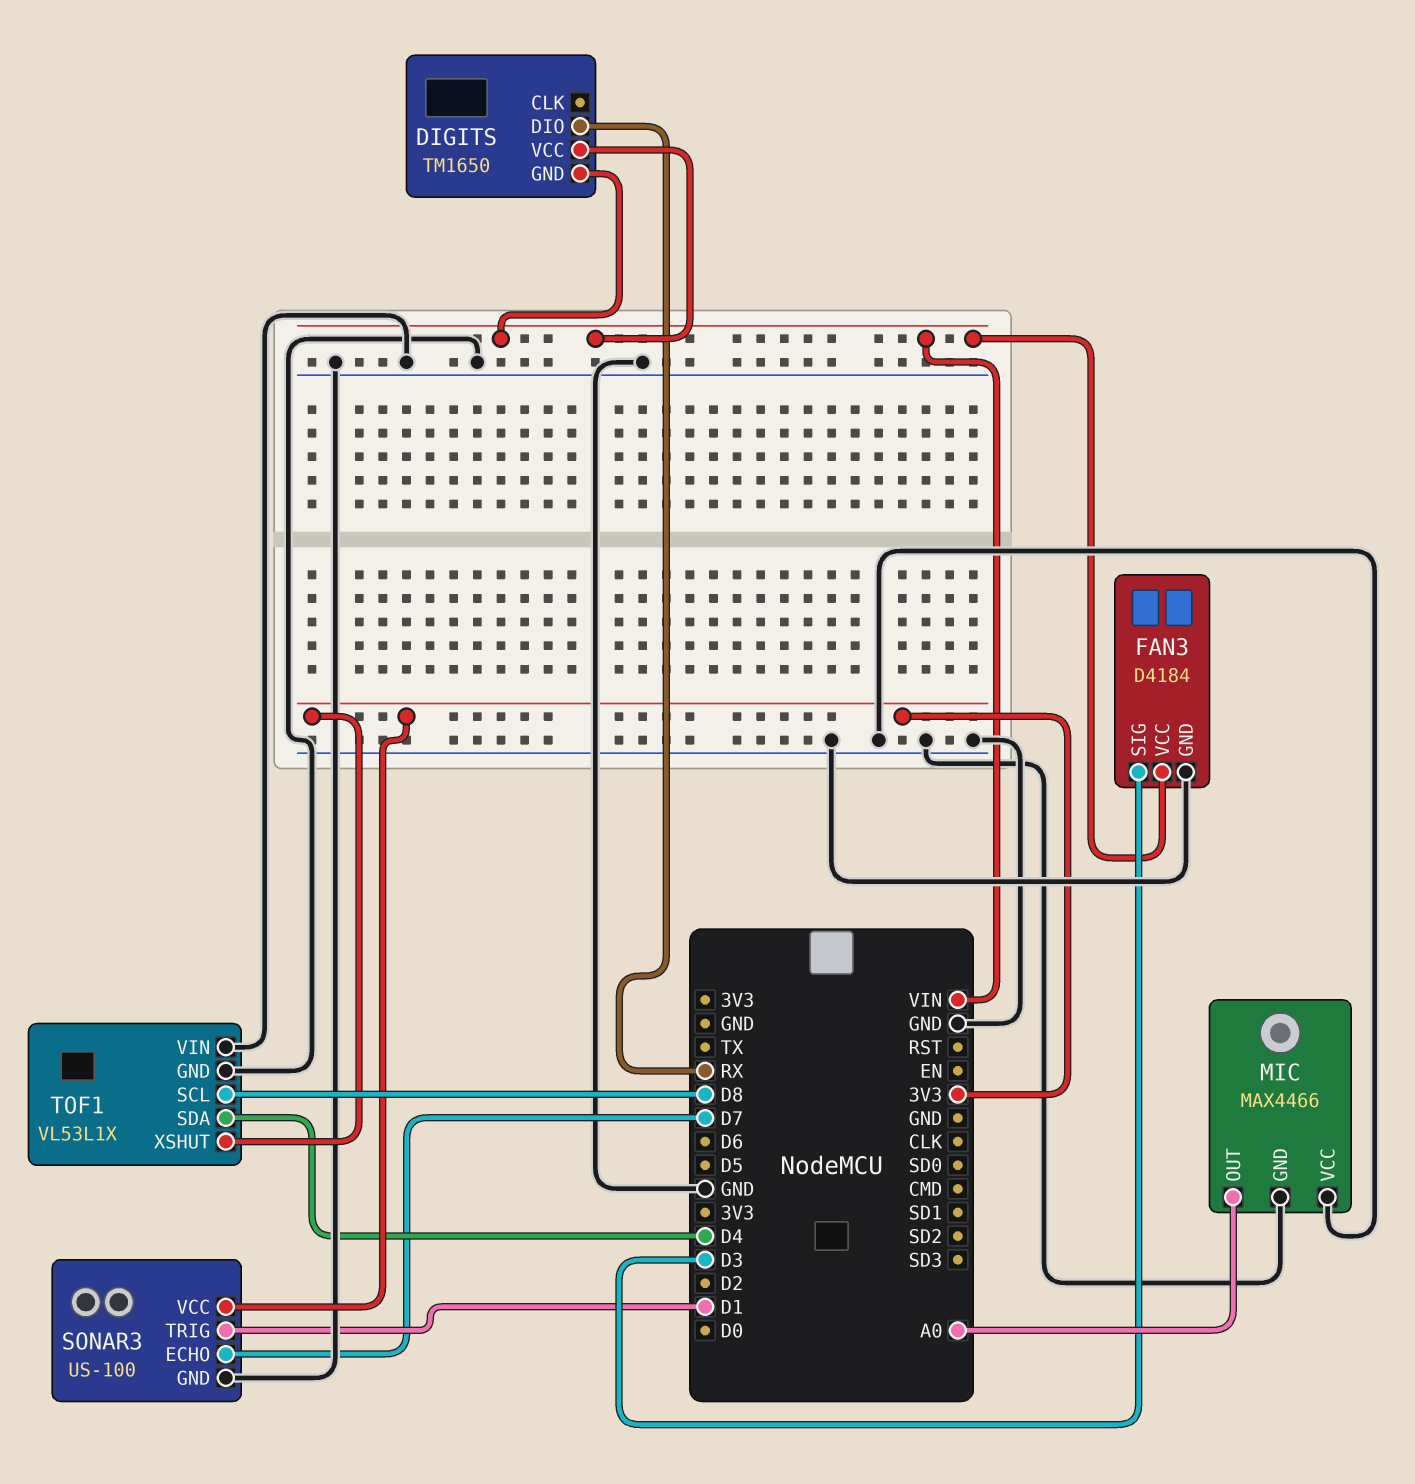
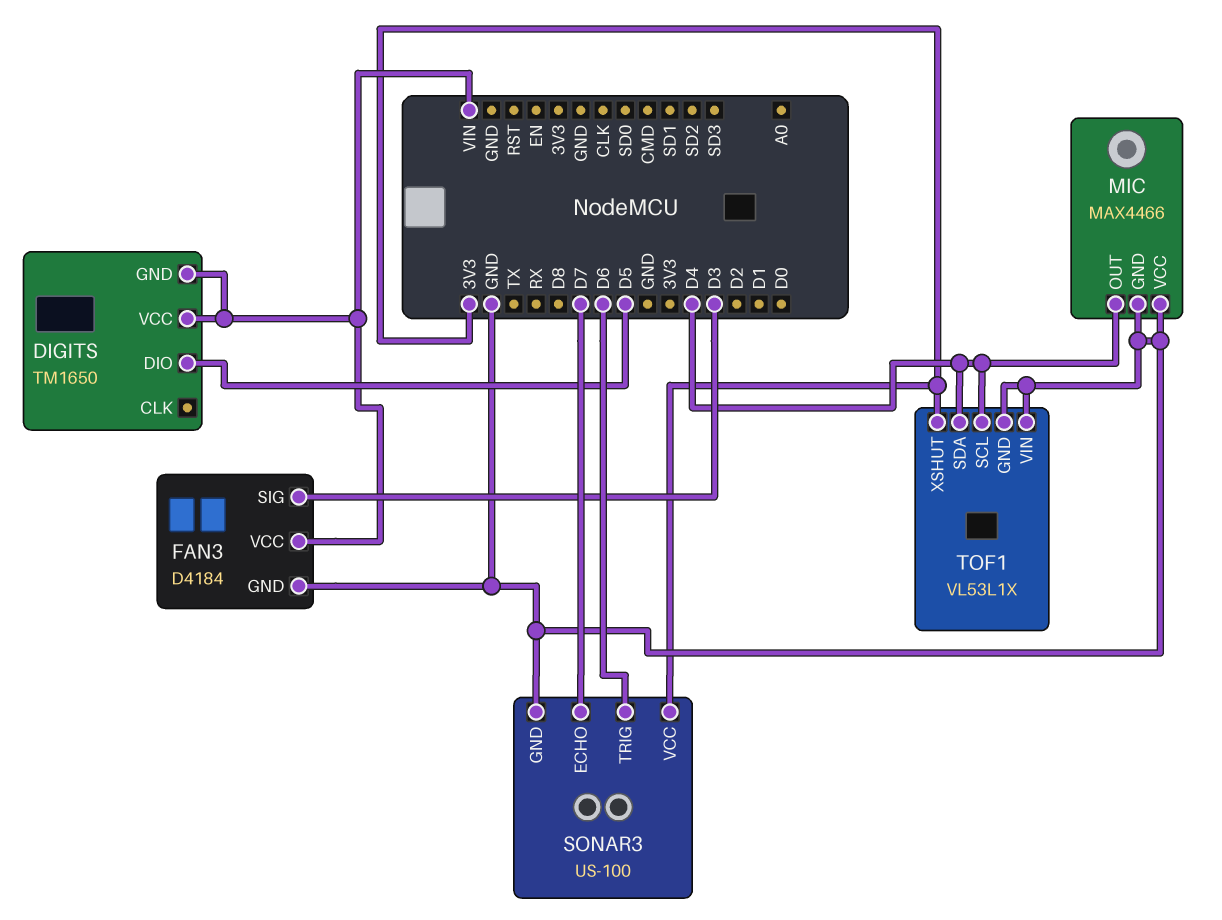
DIGITS pin DIO: RX -> D5
MIC pin OUT: A0 -> D4
SONAR3 pin TRIG: D1 -> D6
TOF1 pin SCL: D8 -> D4

